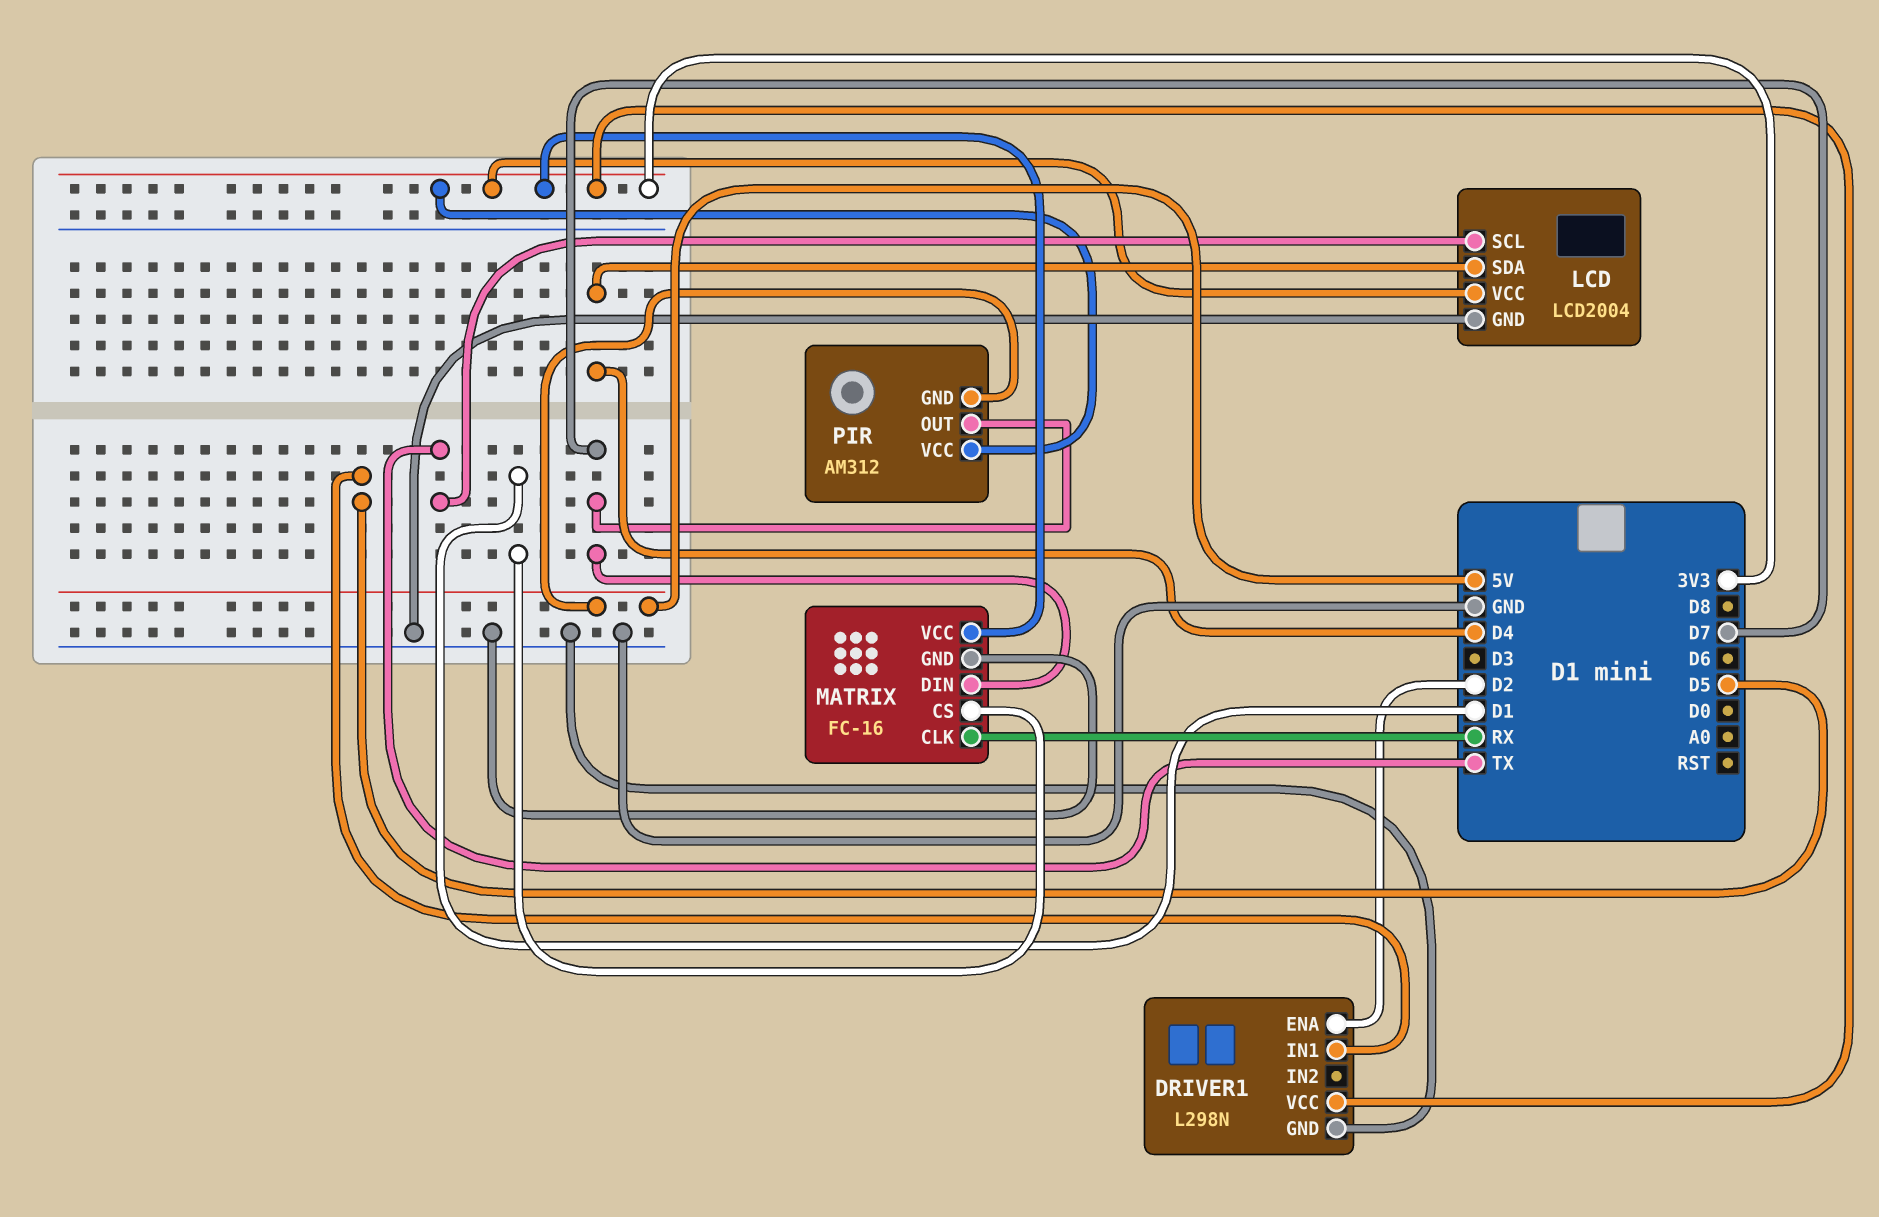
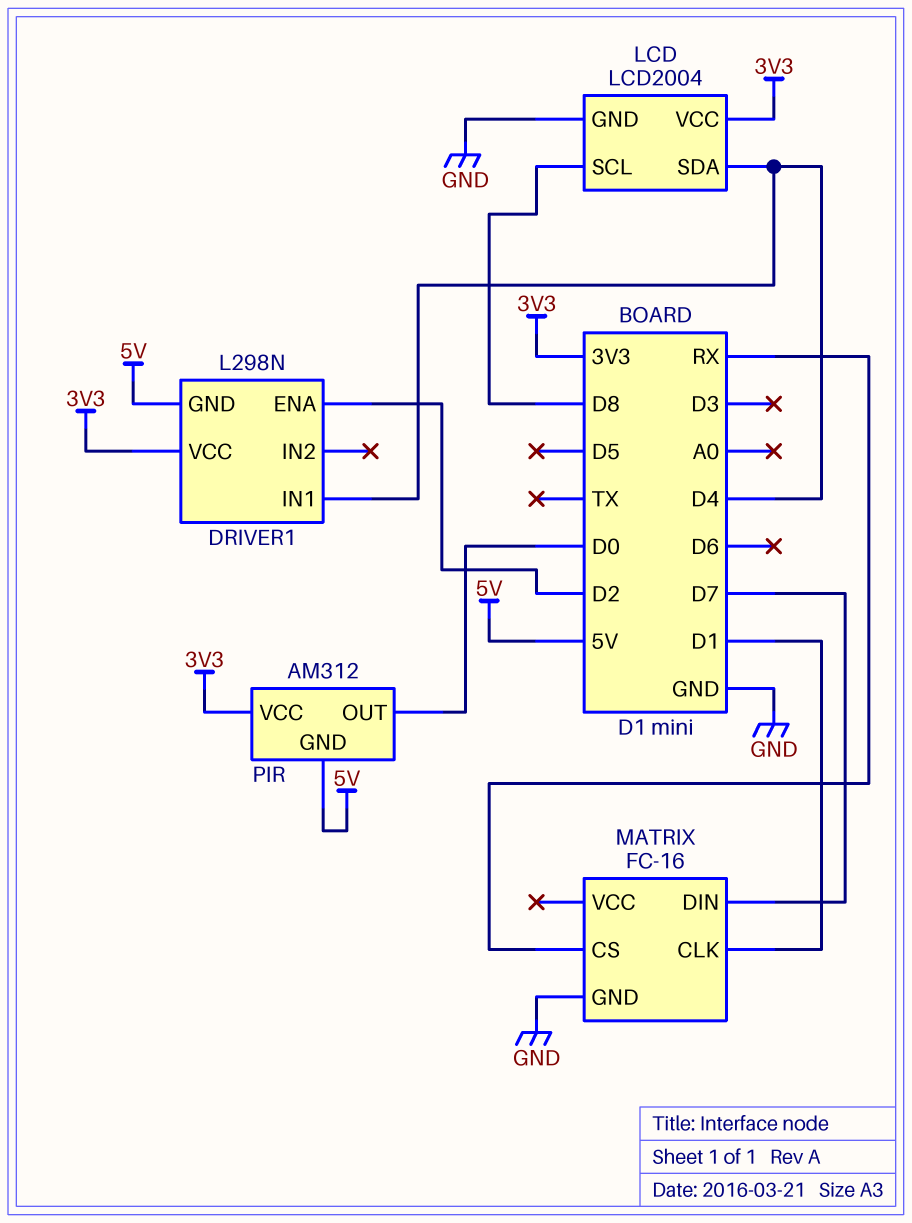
DRIVER1 pin GND: GND -> 5V
DRIVER1 pin IN1: D5 -> D4
LCD pin SCL: TX -> D8
MATRIX pin CLK: RX -> D1
MATRIX pin CS: D1 -> RX
MATRIX pin VCC: 3V3 -> none
PIR pin OUT: D7 -> D0

